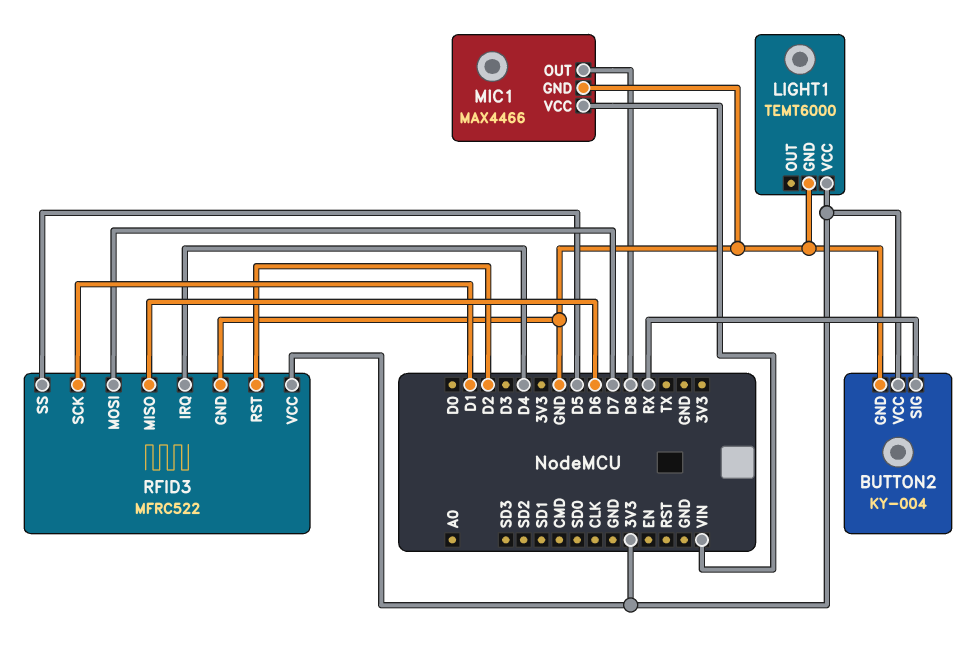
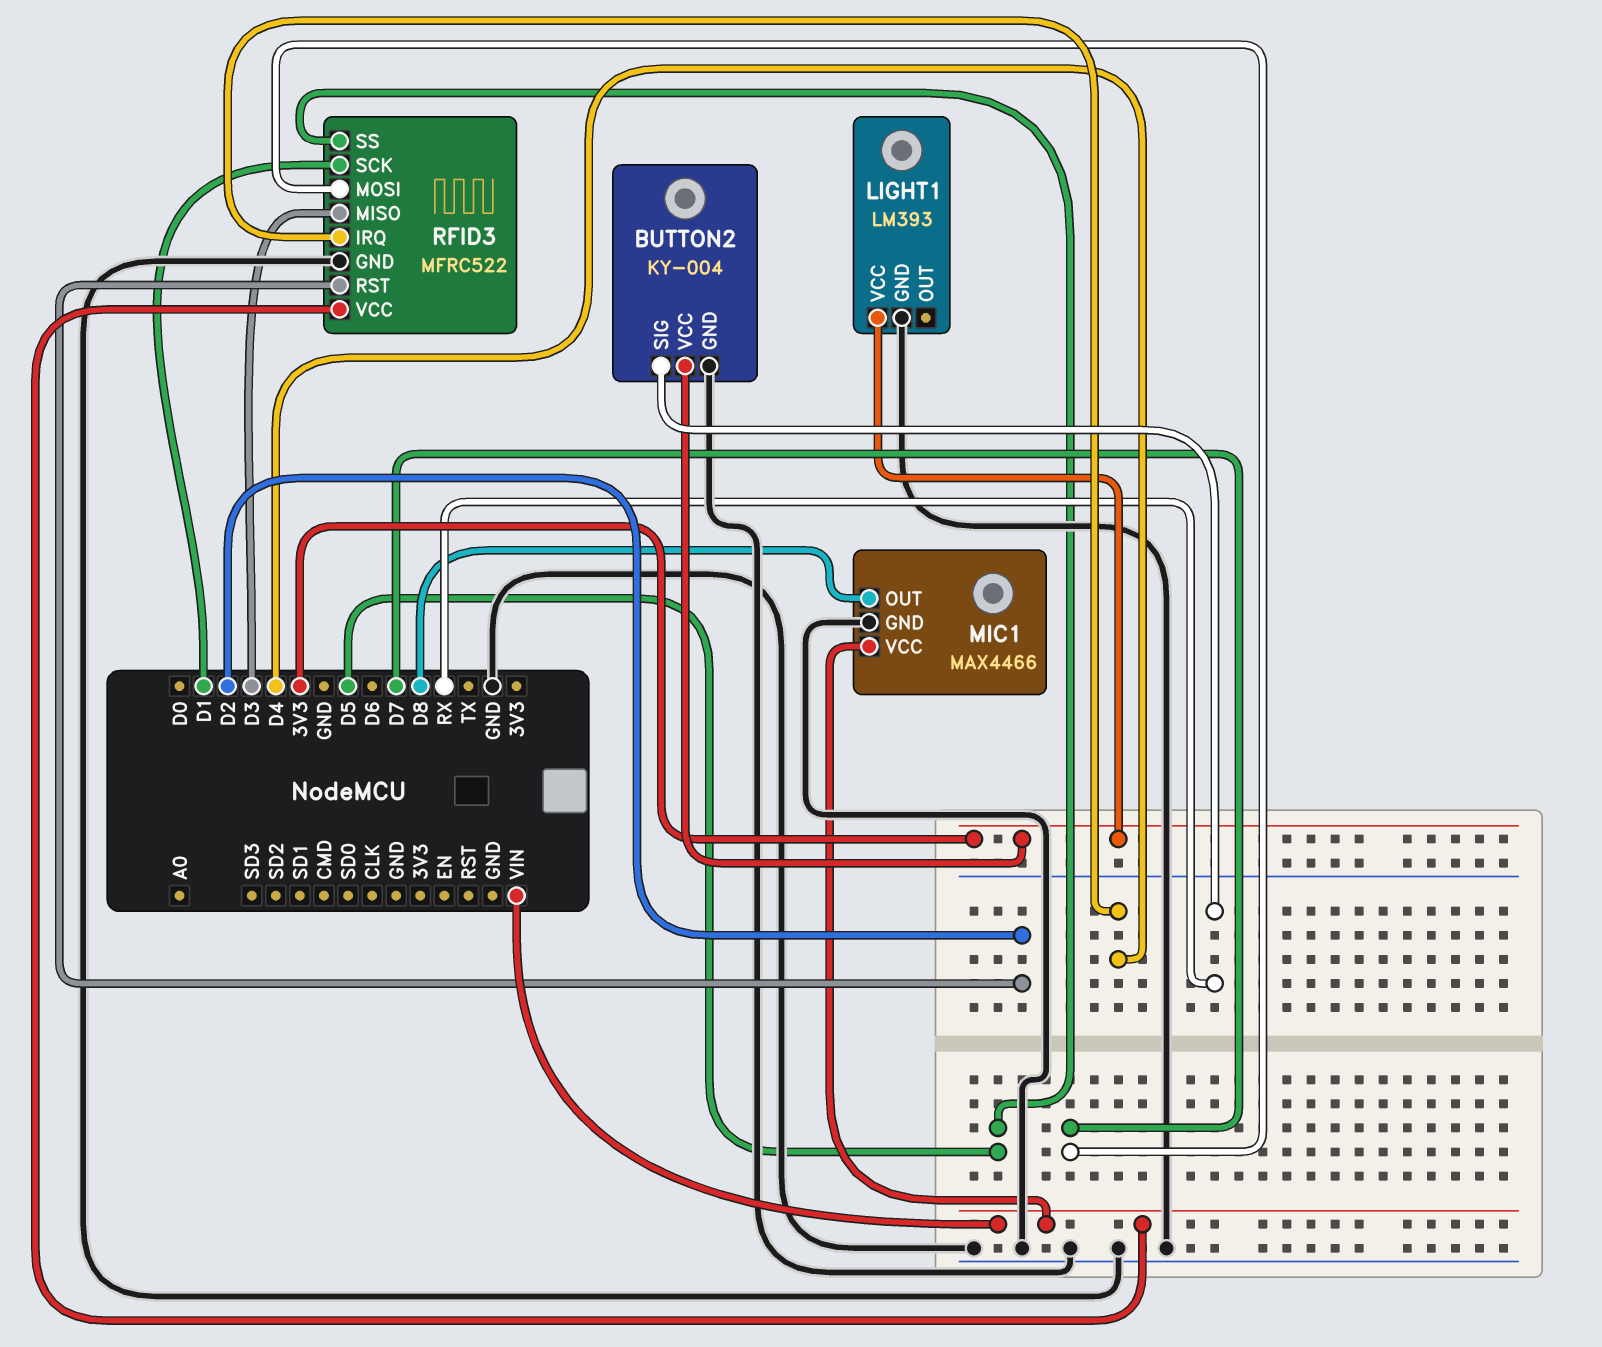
LIGHT1: TEMT6000 -> LM393
RFID3 pin MISO: D6 -> D3
RFID3 pin VCC: 3V3 -> VIN

